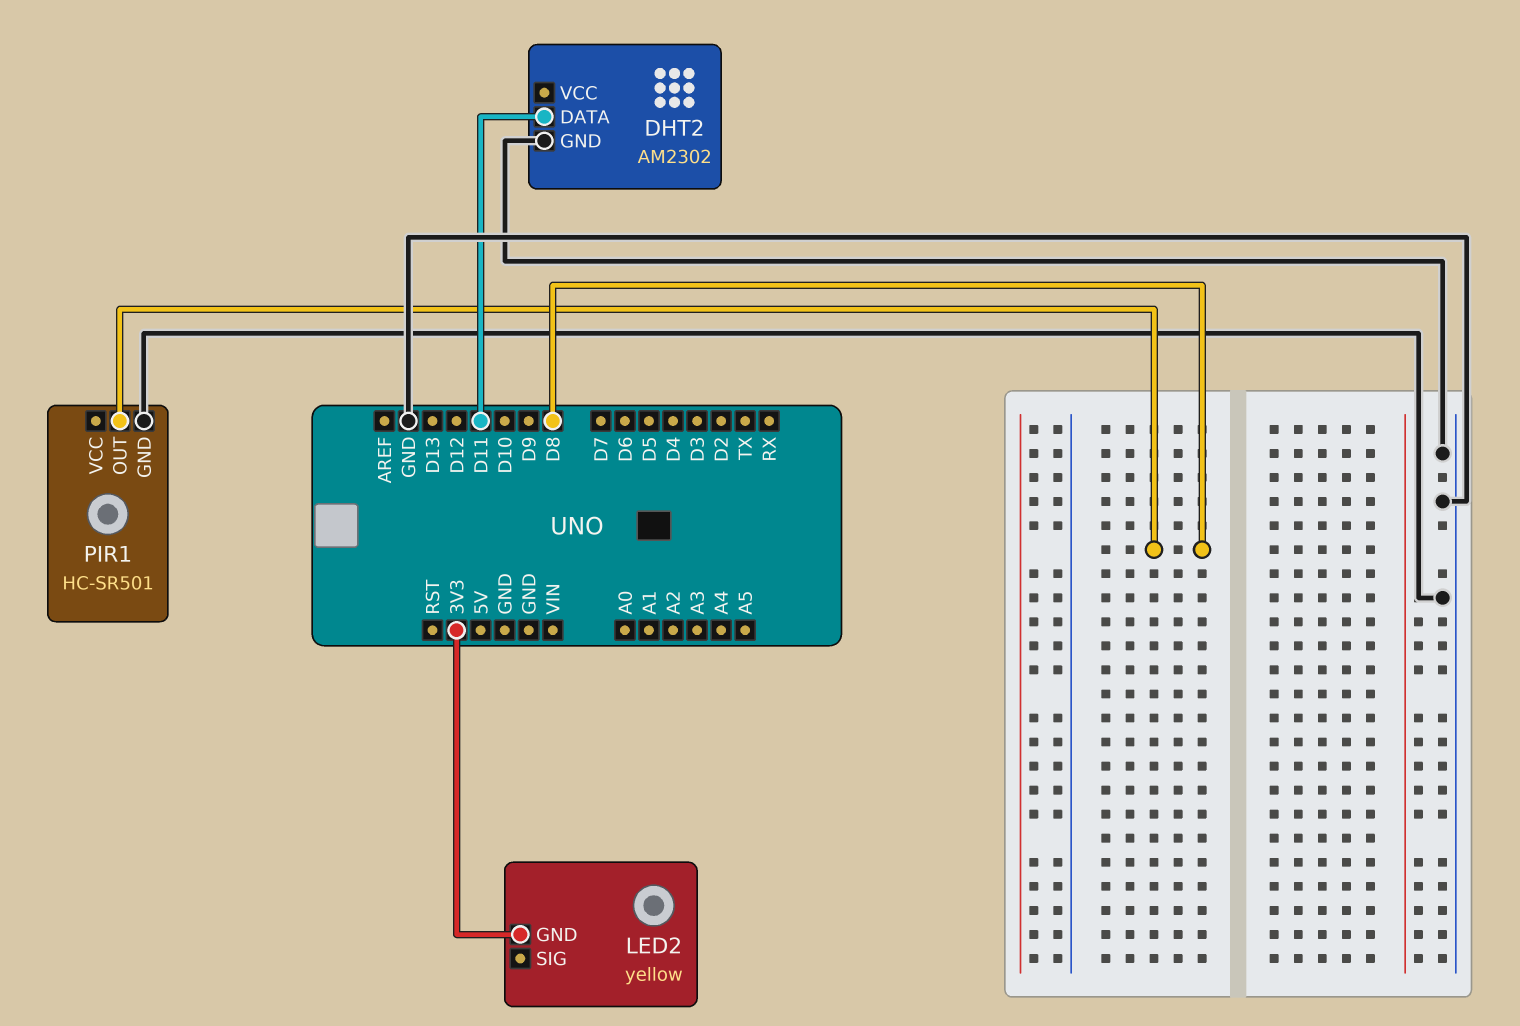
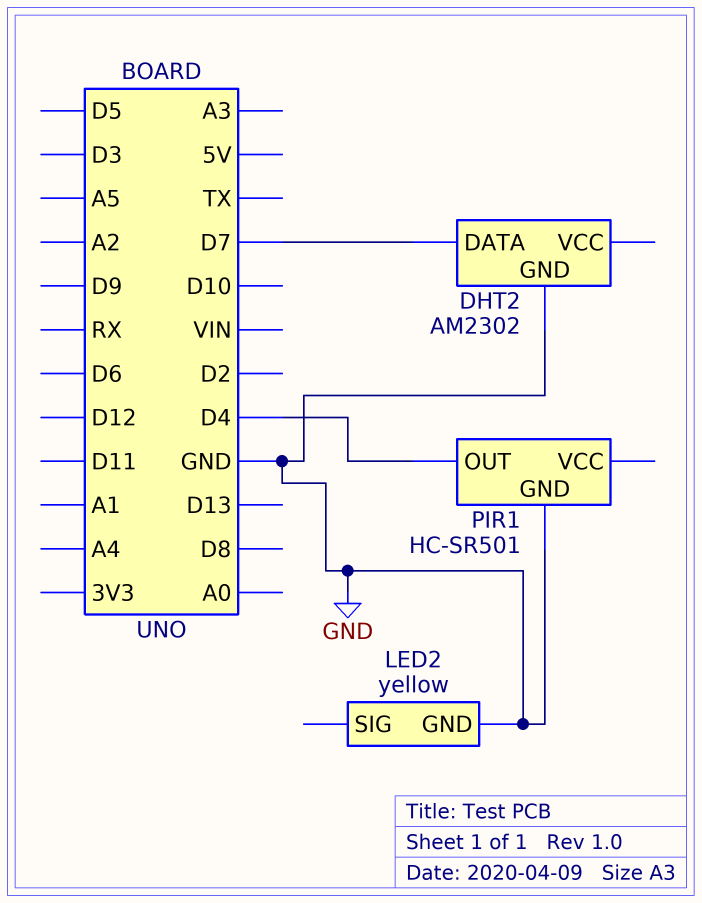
DHT2 pin DATA: D11 -> D7
LED2 pin GND: 3V3 -> GND
PIR1 pin OUT: D8 -> D4

